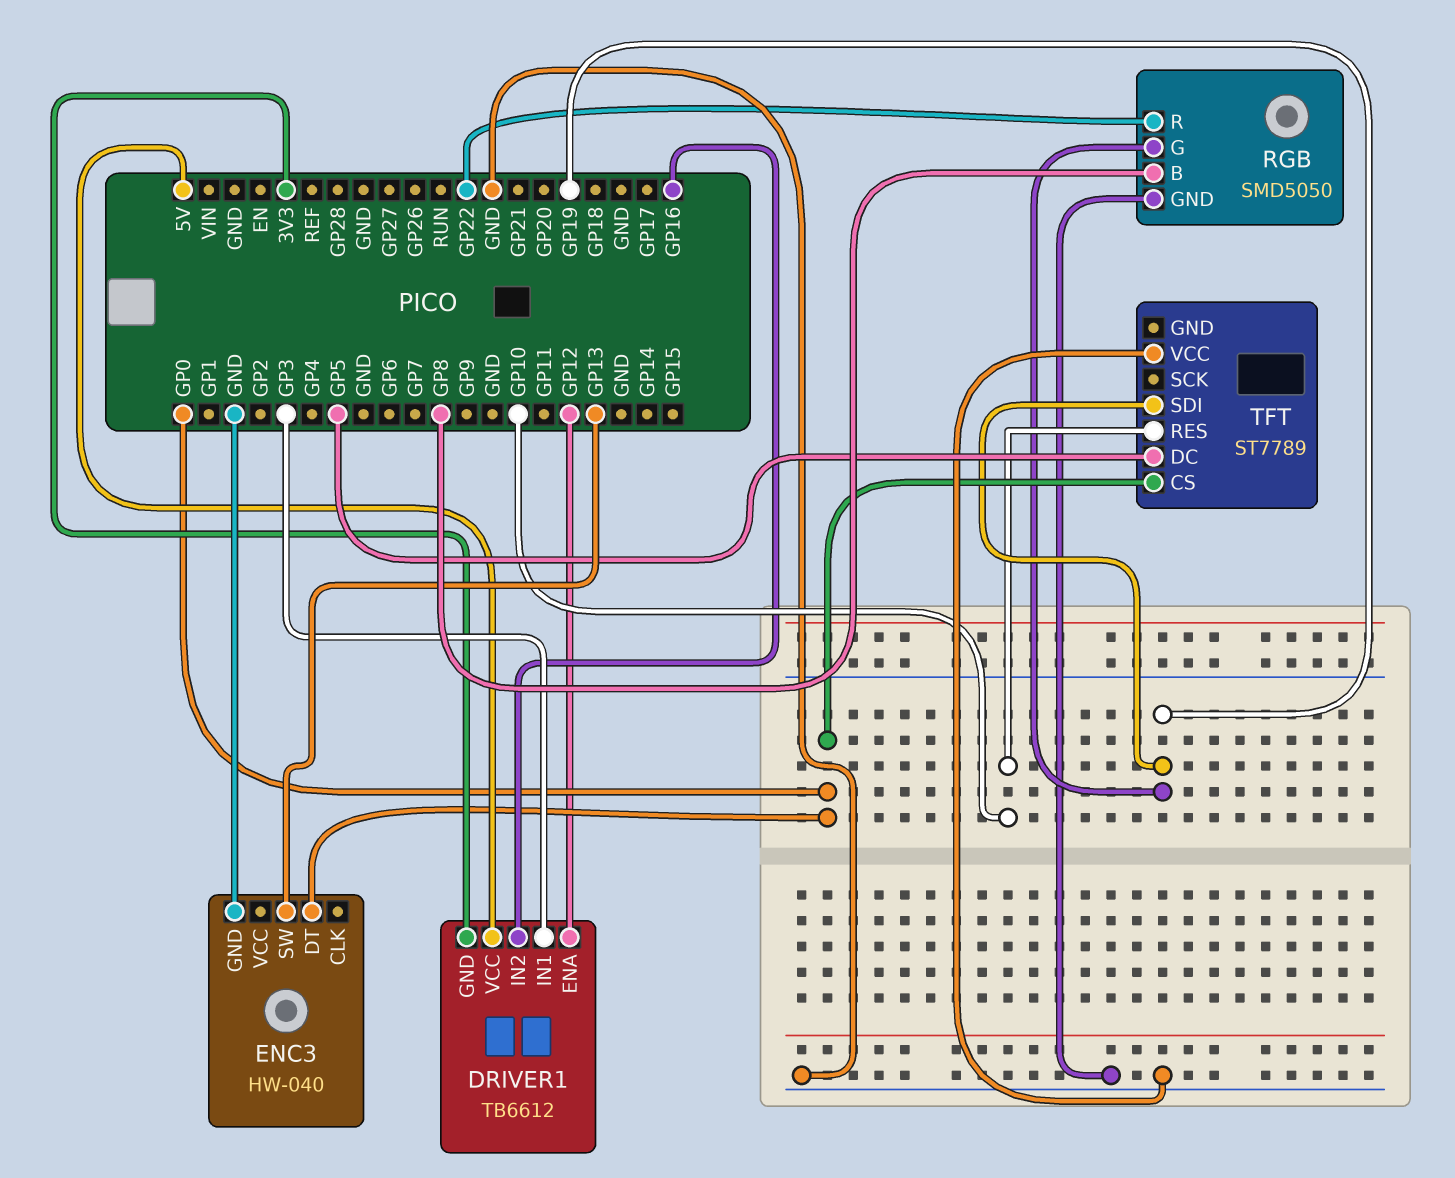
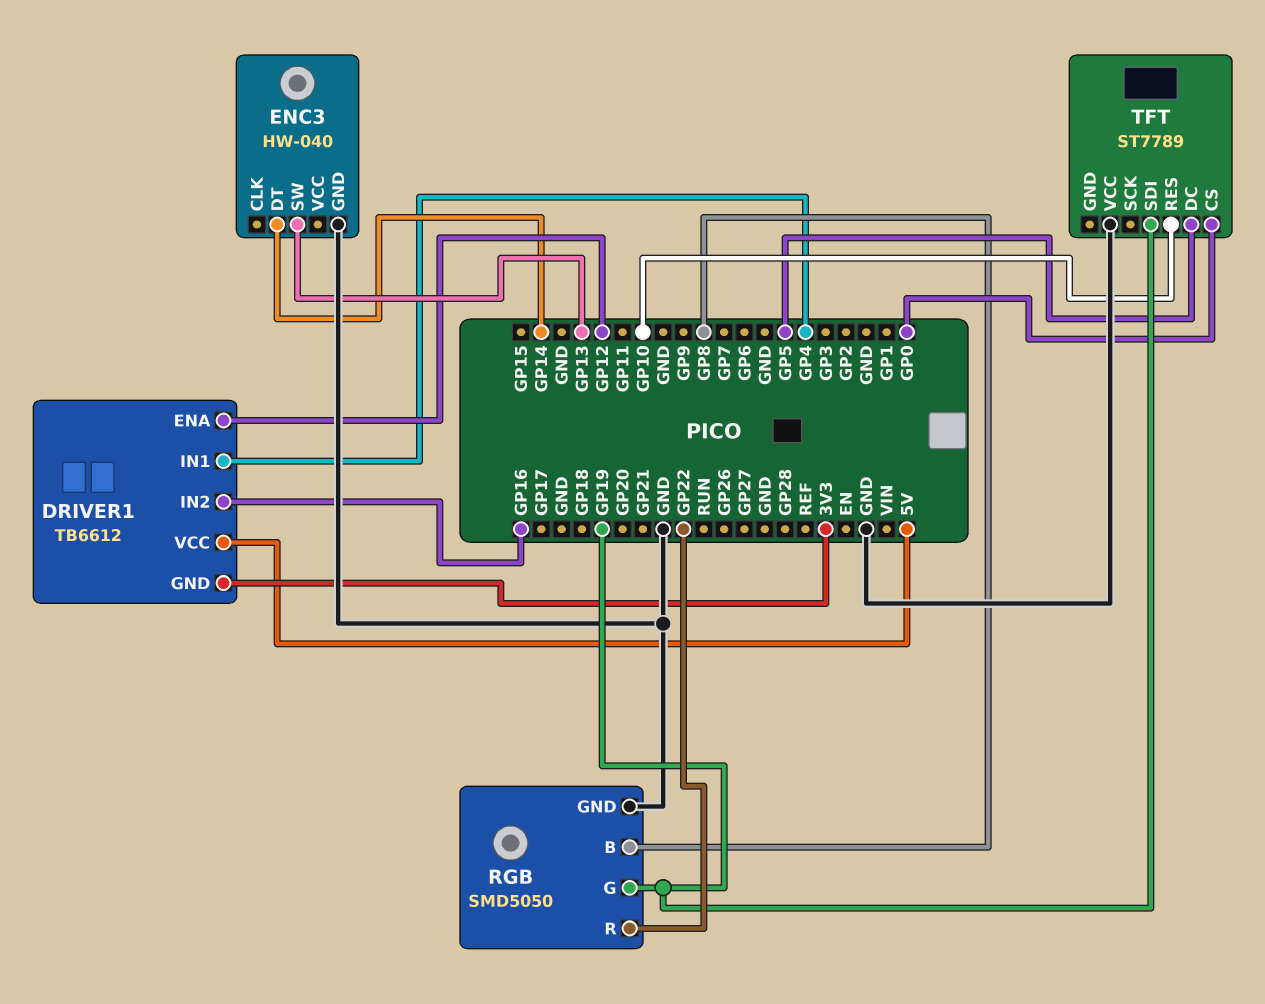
DRIVER1 pin IN1: GP3 -> GP4
ENC3 pin DT: GP0 -> GP14

